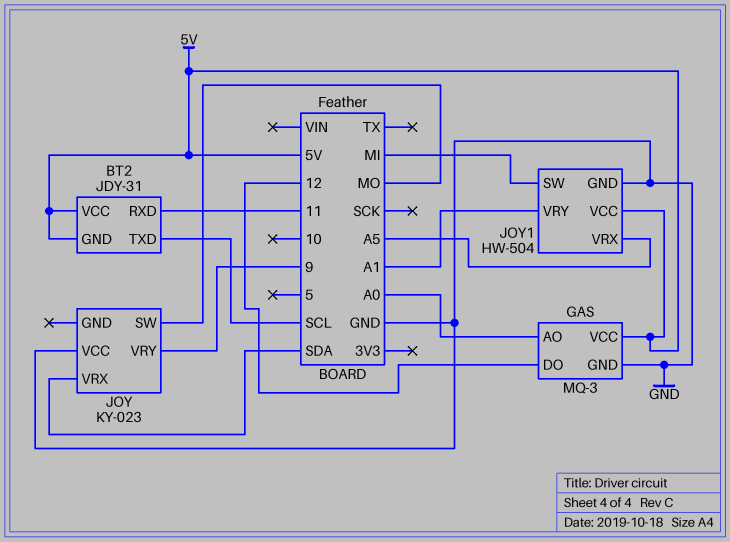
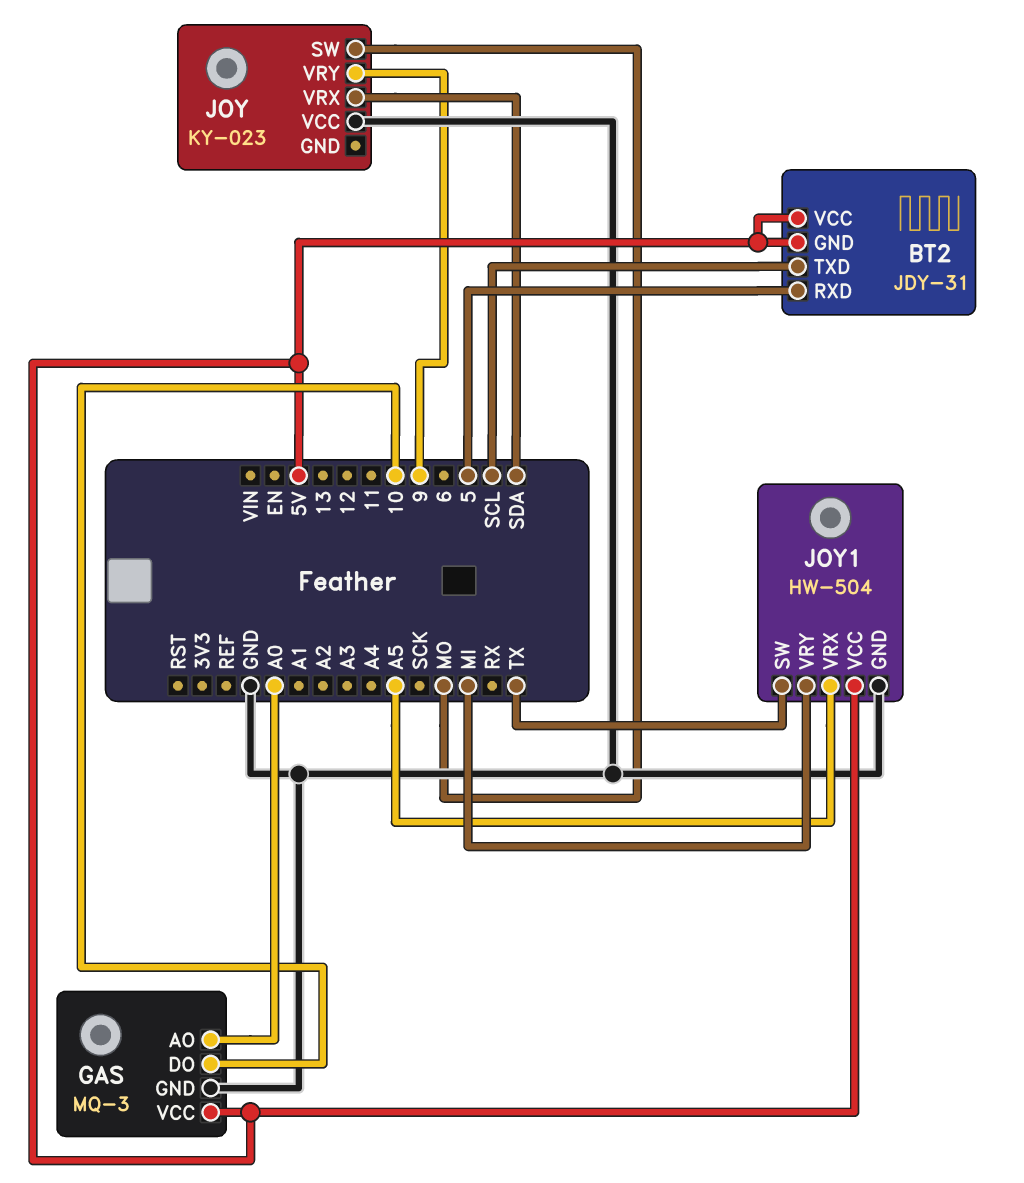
BT2 pin RXD: 11 -> 5
GAS pin DO: 12 -> 10
JOY1 pin SW: MI -> TX
JOY1 pin VRY: A1 -> MI

